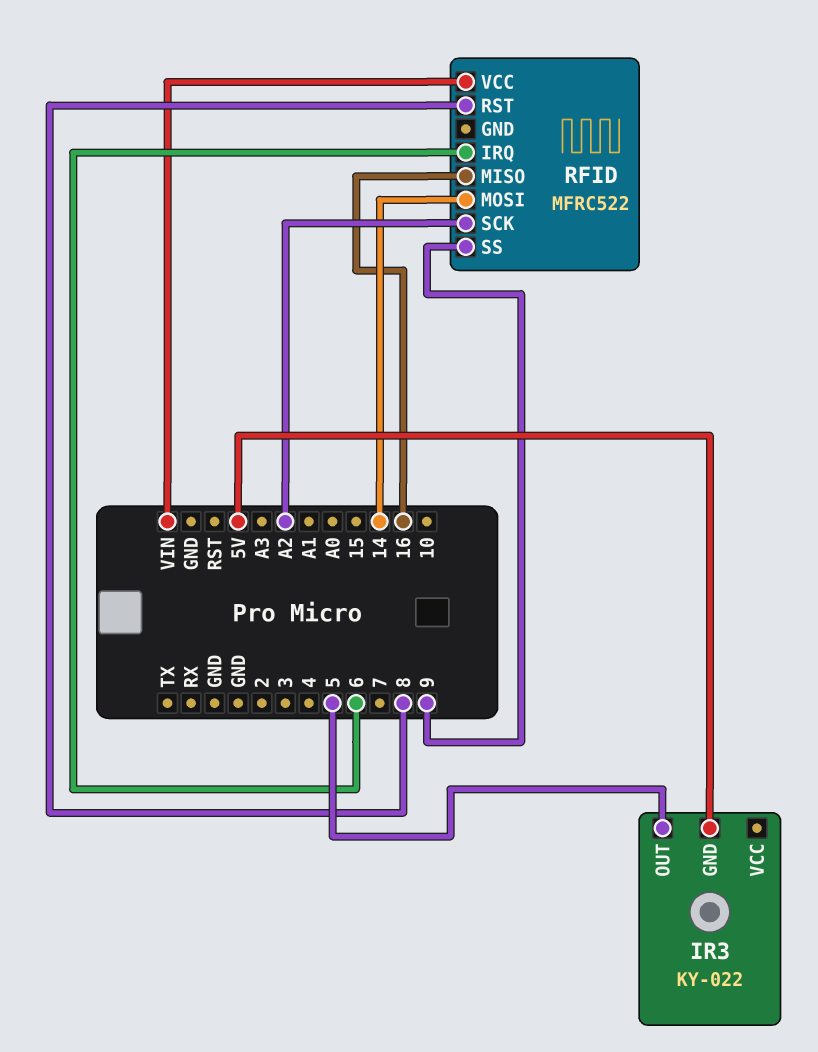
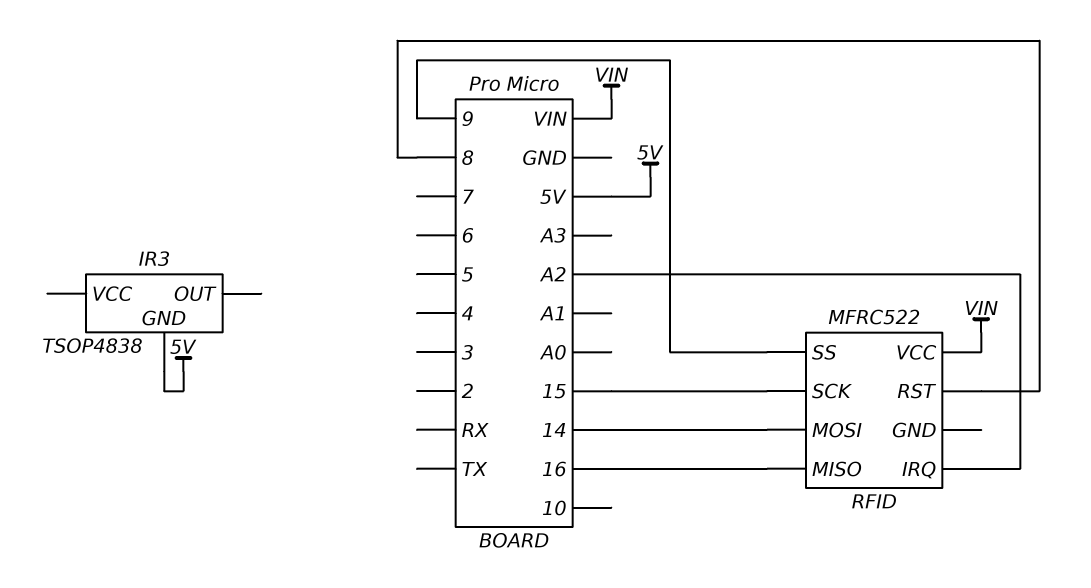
IR3: KY-022 -> TSOP4838
IR3 pin OUT: 5 -> none
RFID pin IRQ: 6 -> A2
RFID pin SCK: A2 -> 15

